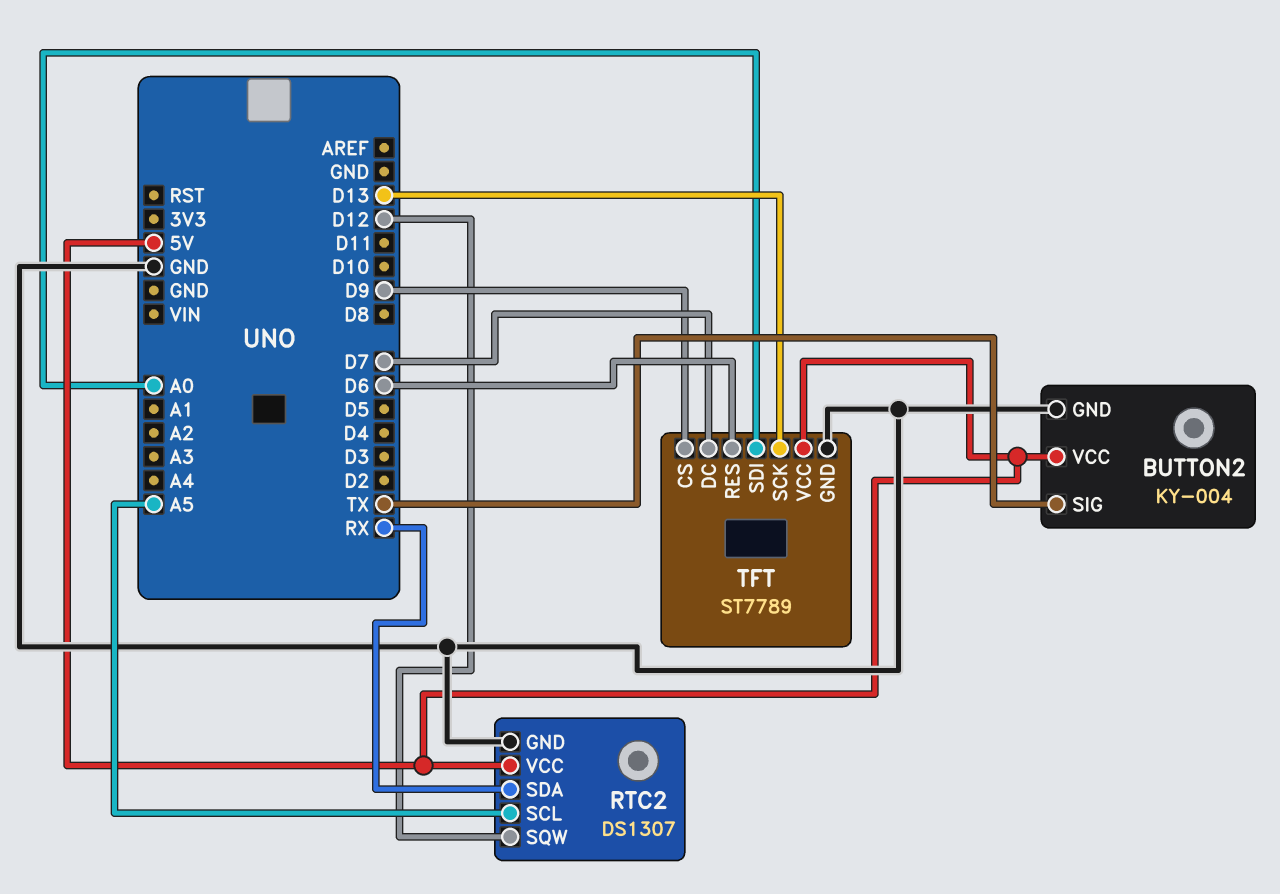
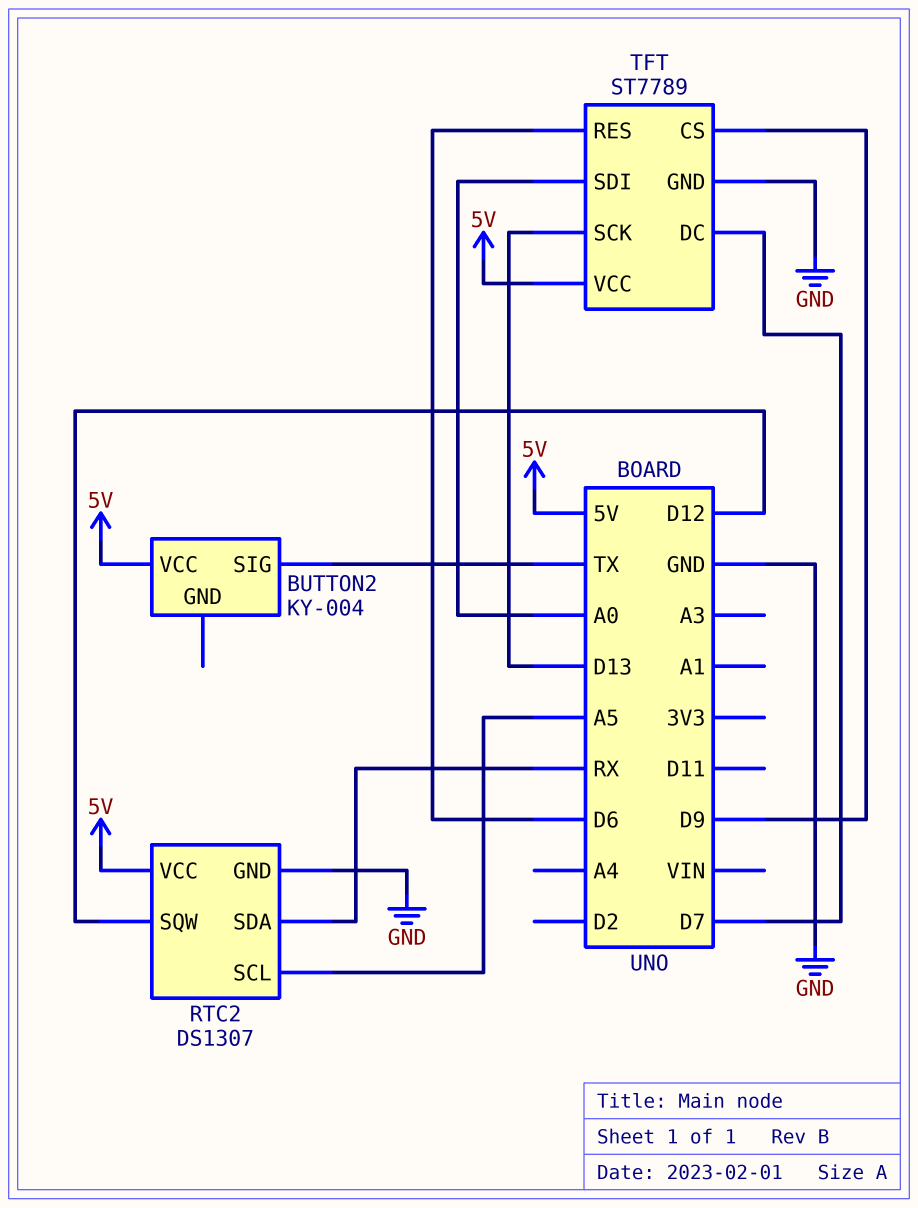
BUTTON2 pin GND: GND -> none

